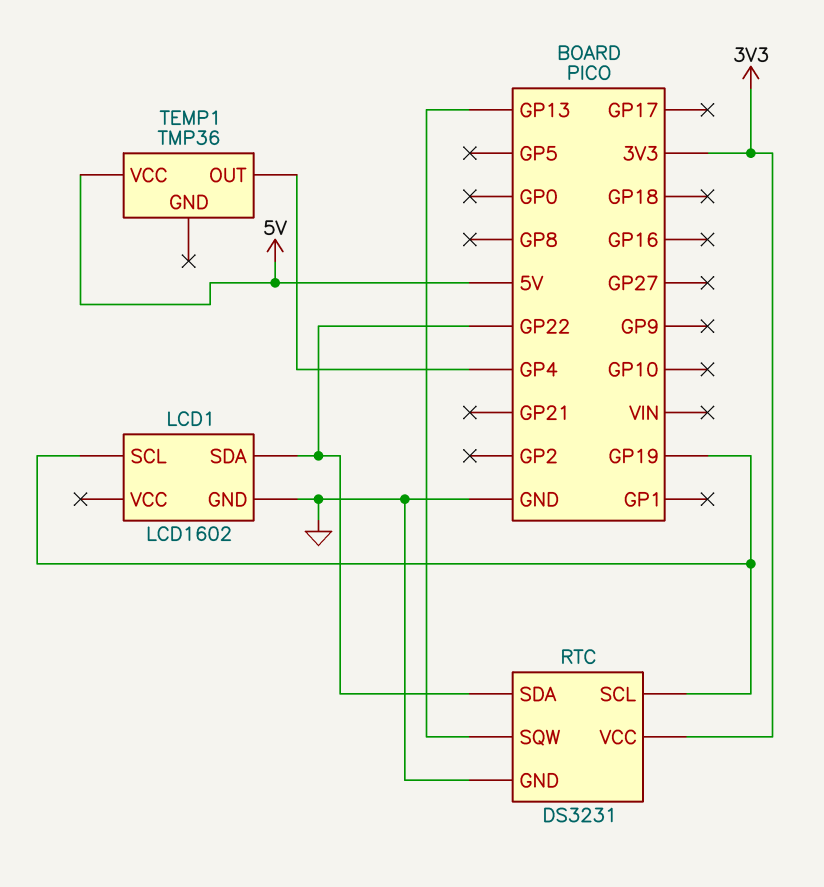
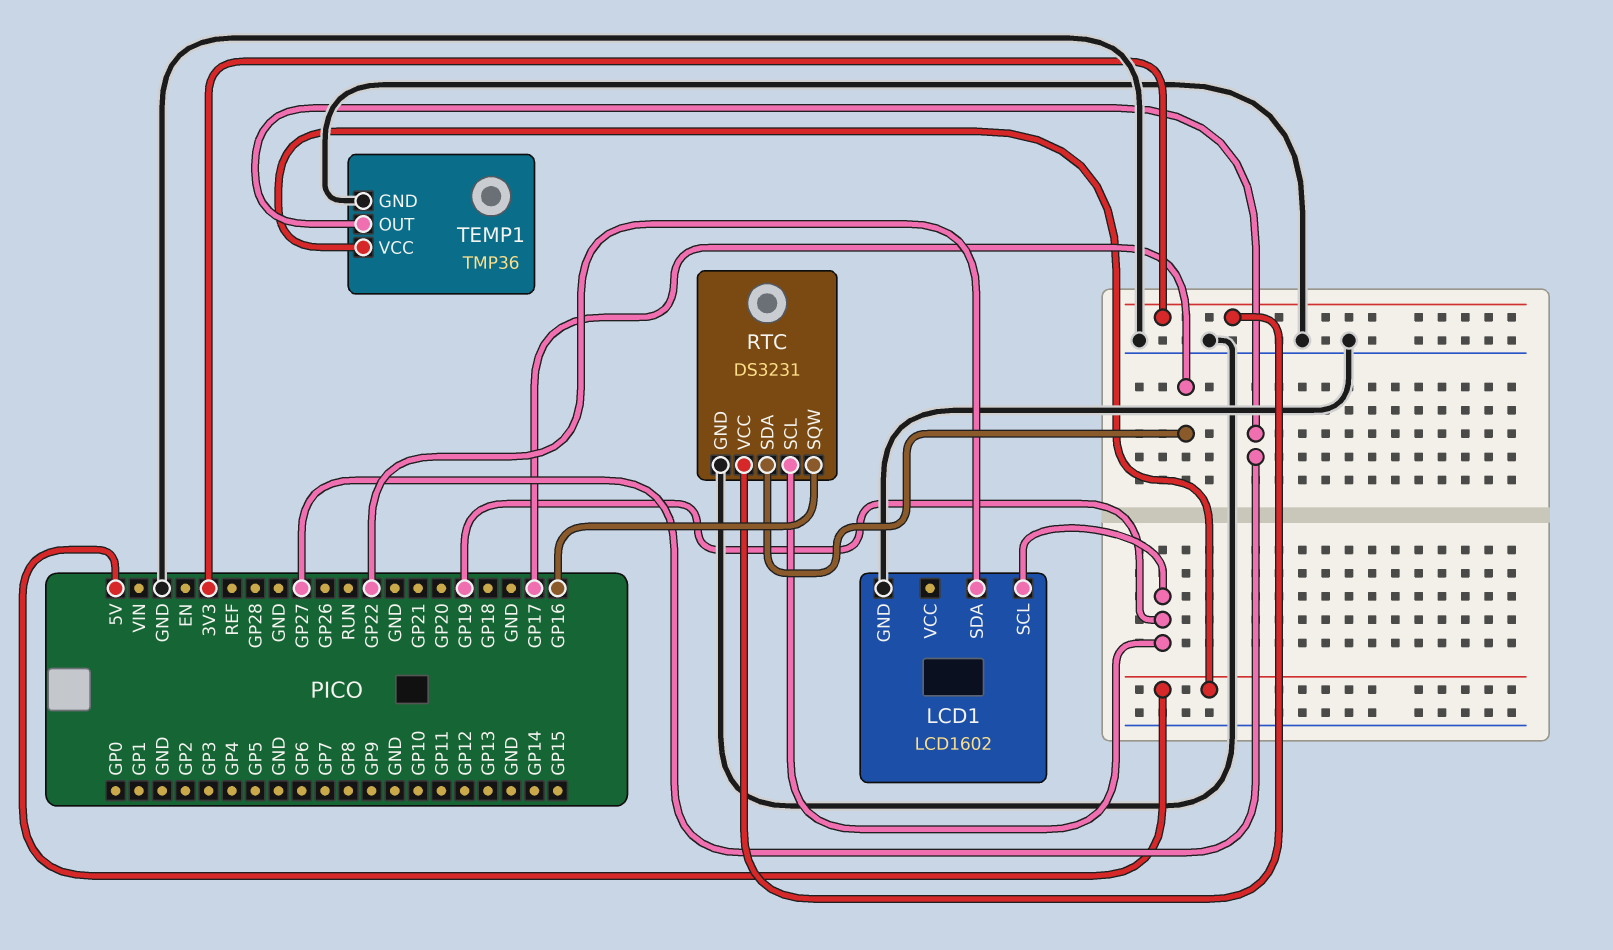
RTC pin SDA: GP22 -> GP17
RTC pin SQW: GP13 -> GP16
TEMP1 pin GND: none -> GND
TEMP1 pin OUT: GP4 -> GP27

